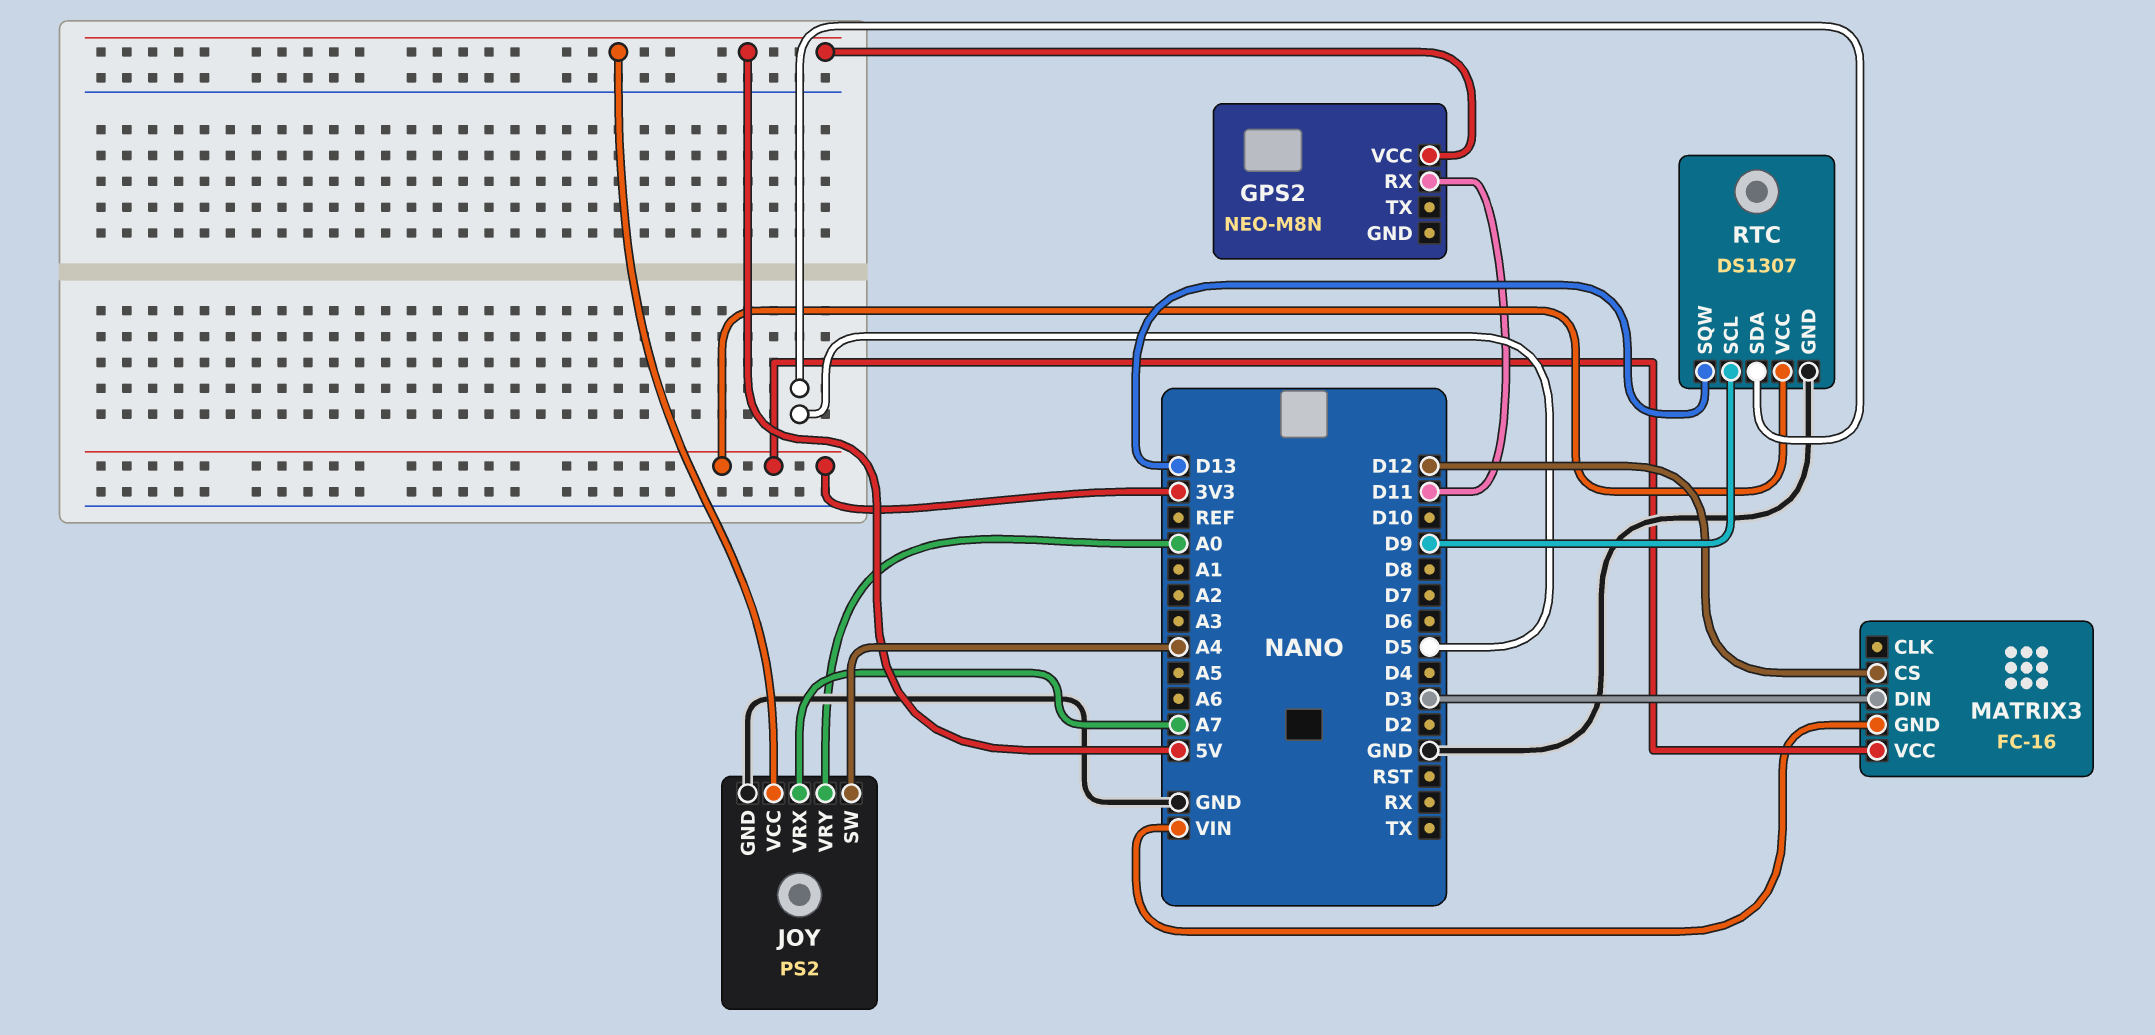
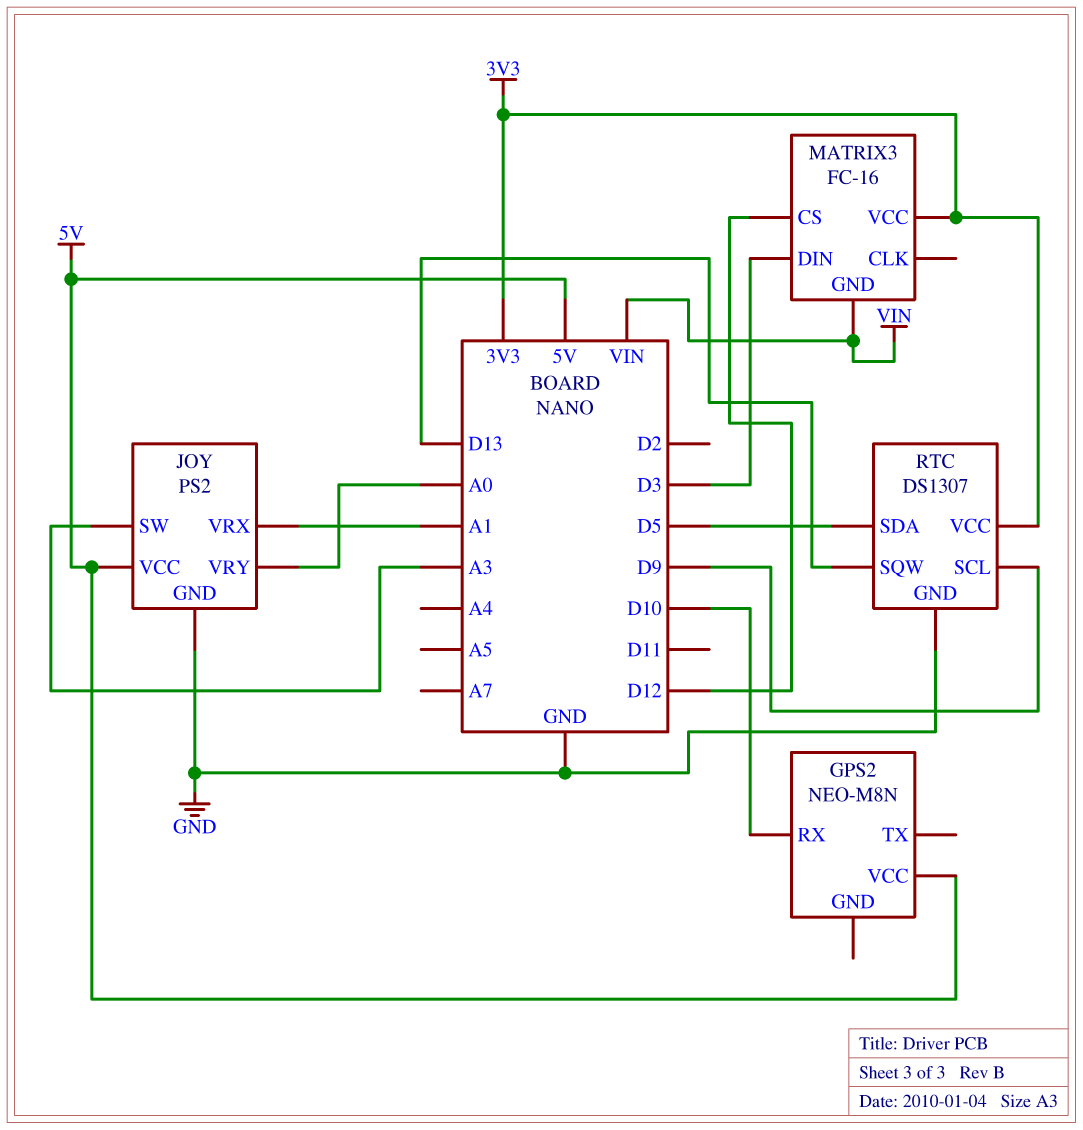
GPS2 pin RX: D11 -> D10
JOY pin SW: A4 -> A3
JOY pin VRX: A7 -> A1

